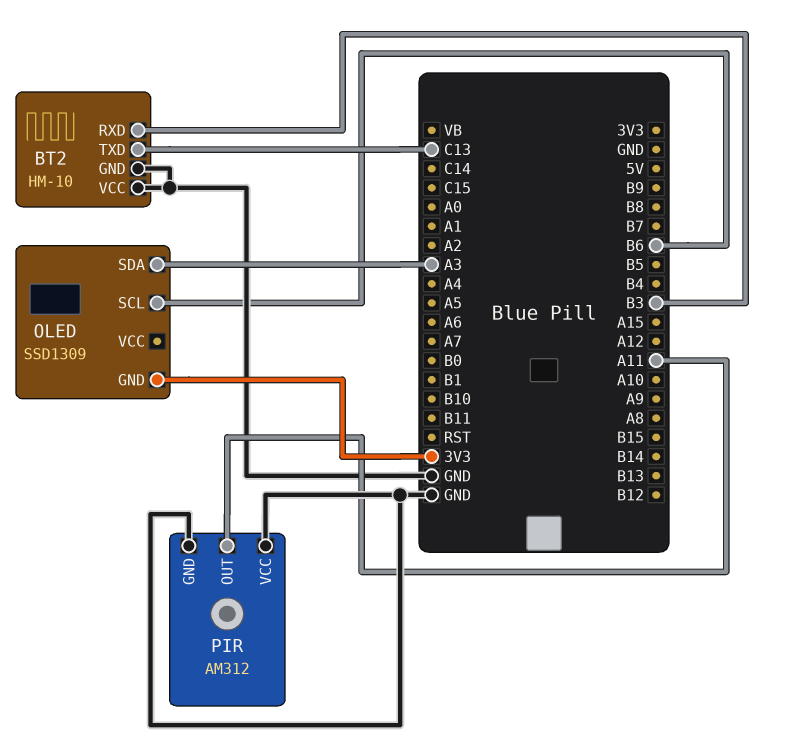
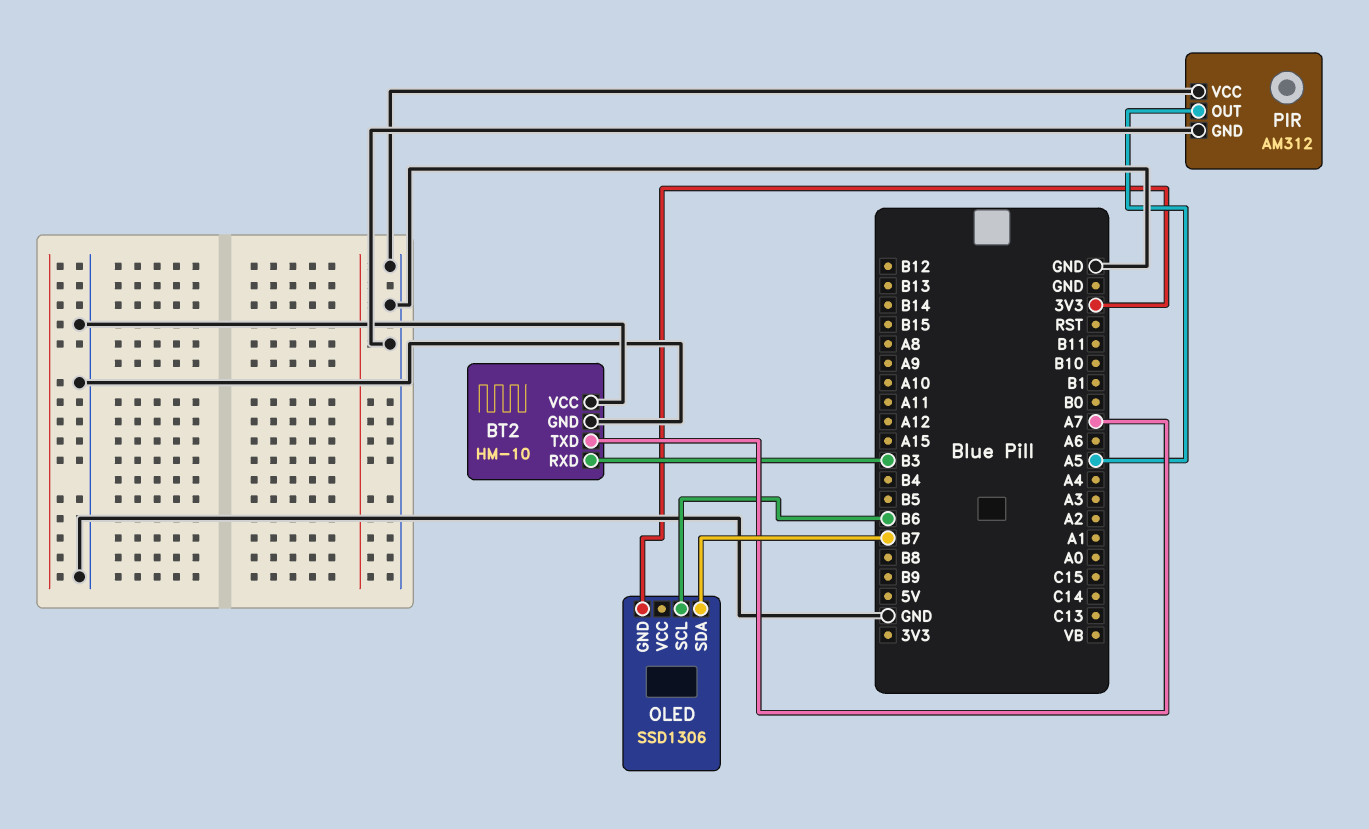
BT2 pin TXD: C13 -> A7
OLED: SSD1309 -> SSD1306
OLED pin SDA: A3 -> B7
PIR pin OUT: A11 -> A5

